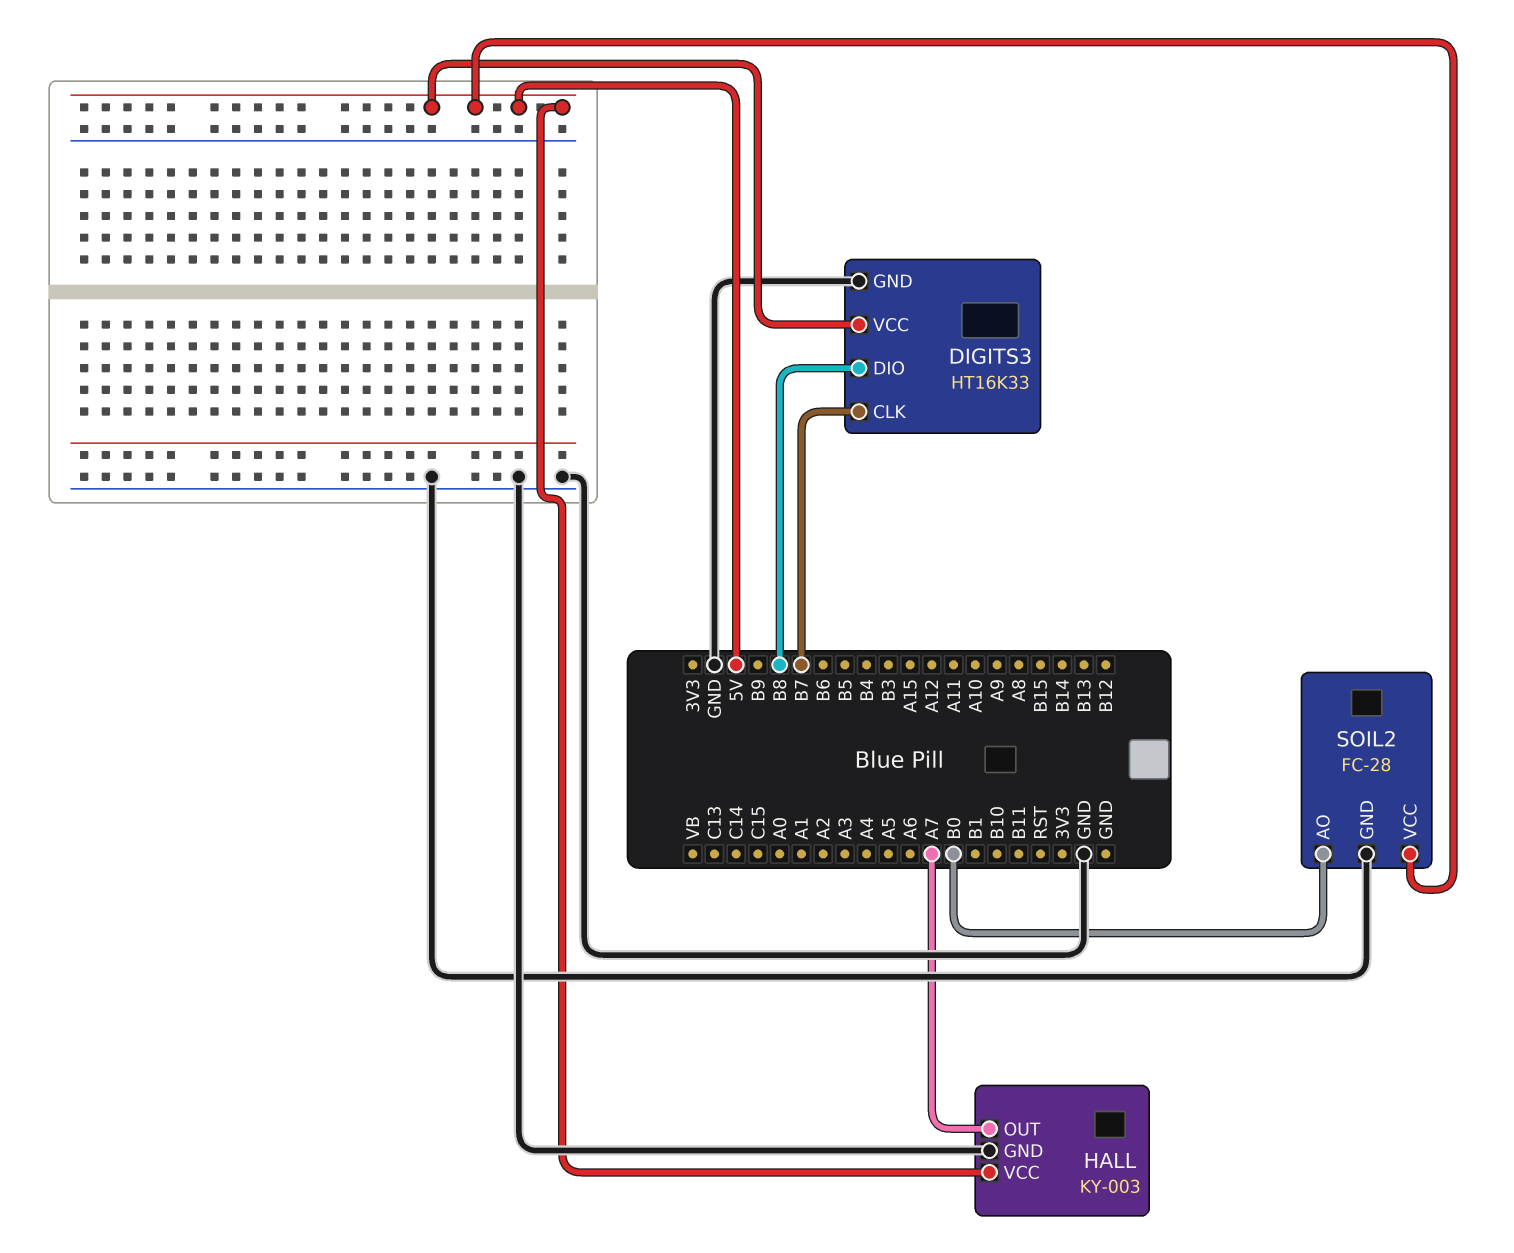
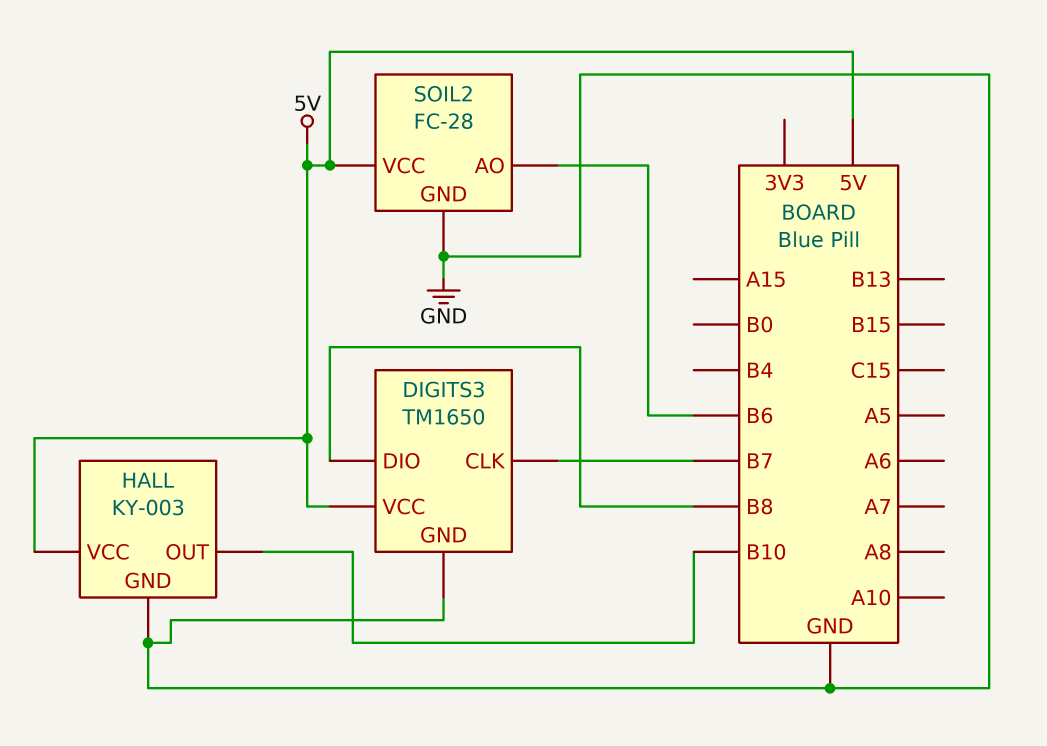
DIGITS3: HT16K33 -> TM1650
HALL pin OUT: A7 -> B10
SOIL2 pin AO: B0 -> B6

